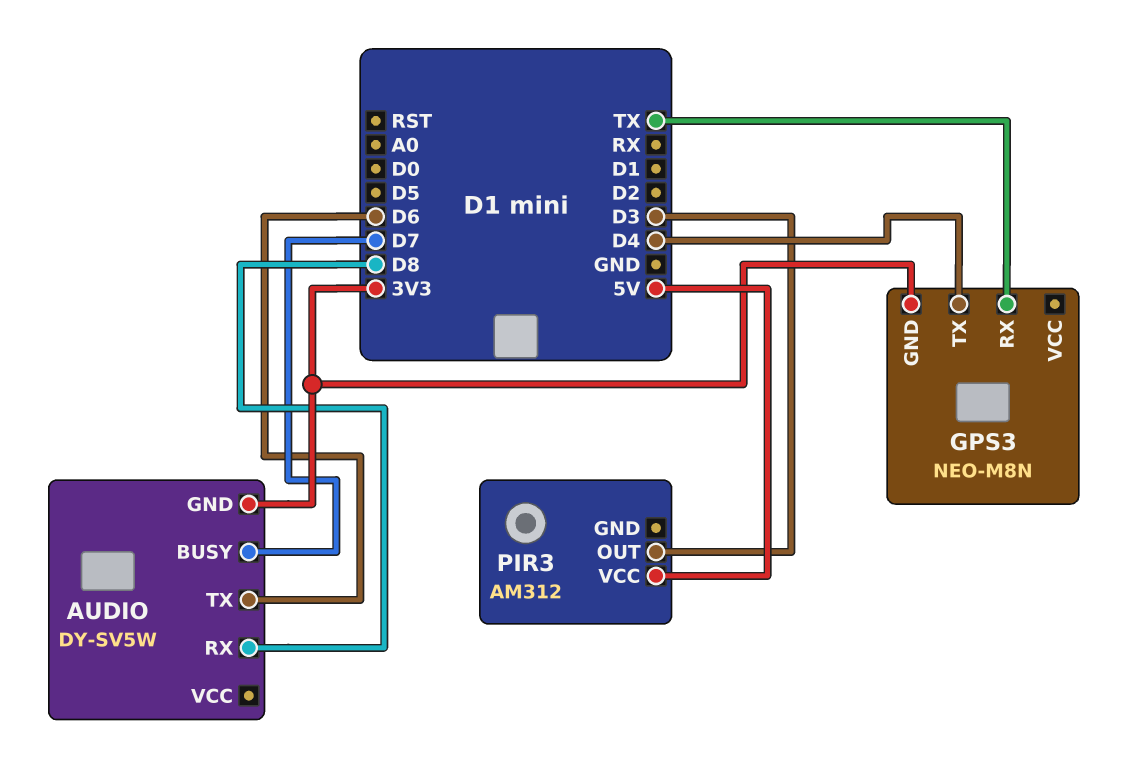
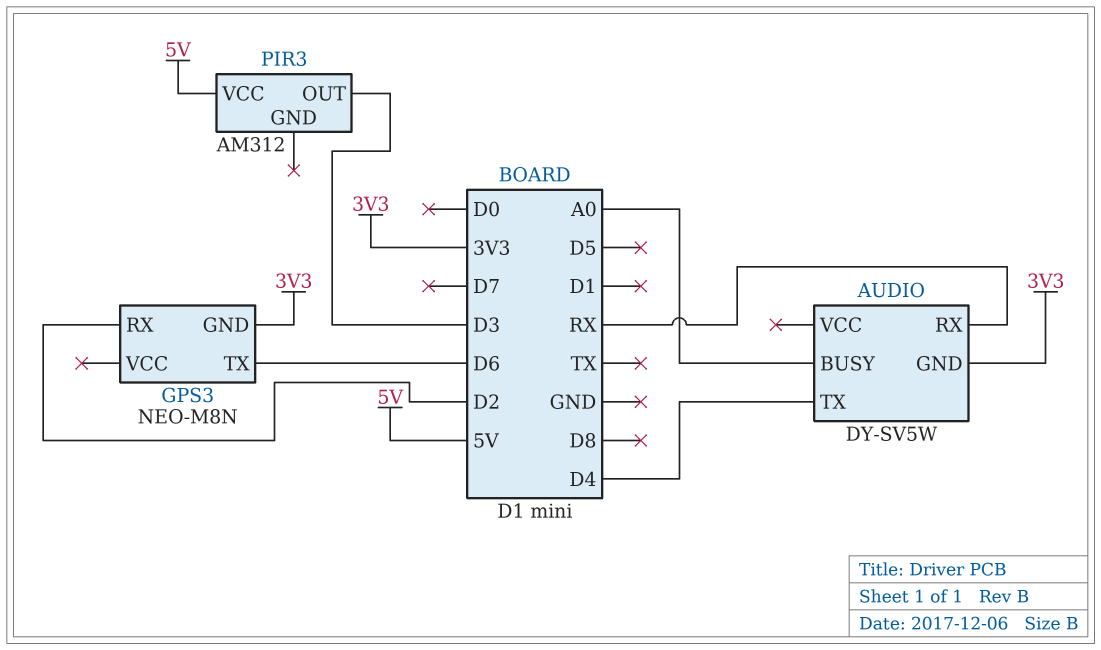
AUDIO pin BUSY: D7 -> A0
AUDIO pin RX: D8 -> RX
AUDIO pin TX: D6 -> D4
GPS3 pin RX: TX -> D2
GPS3 pin TX: D4 -> D6

